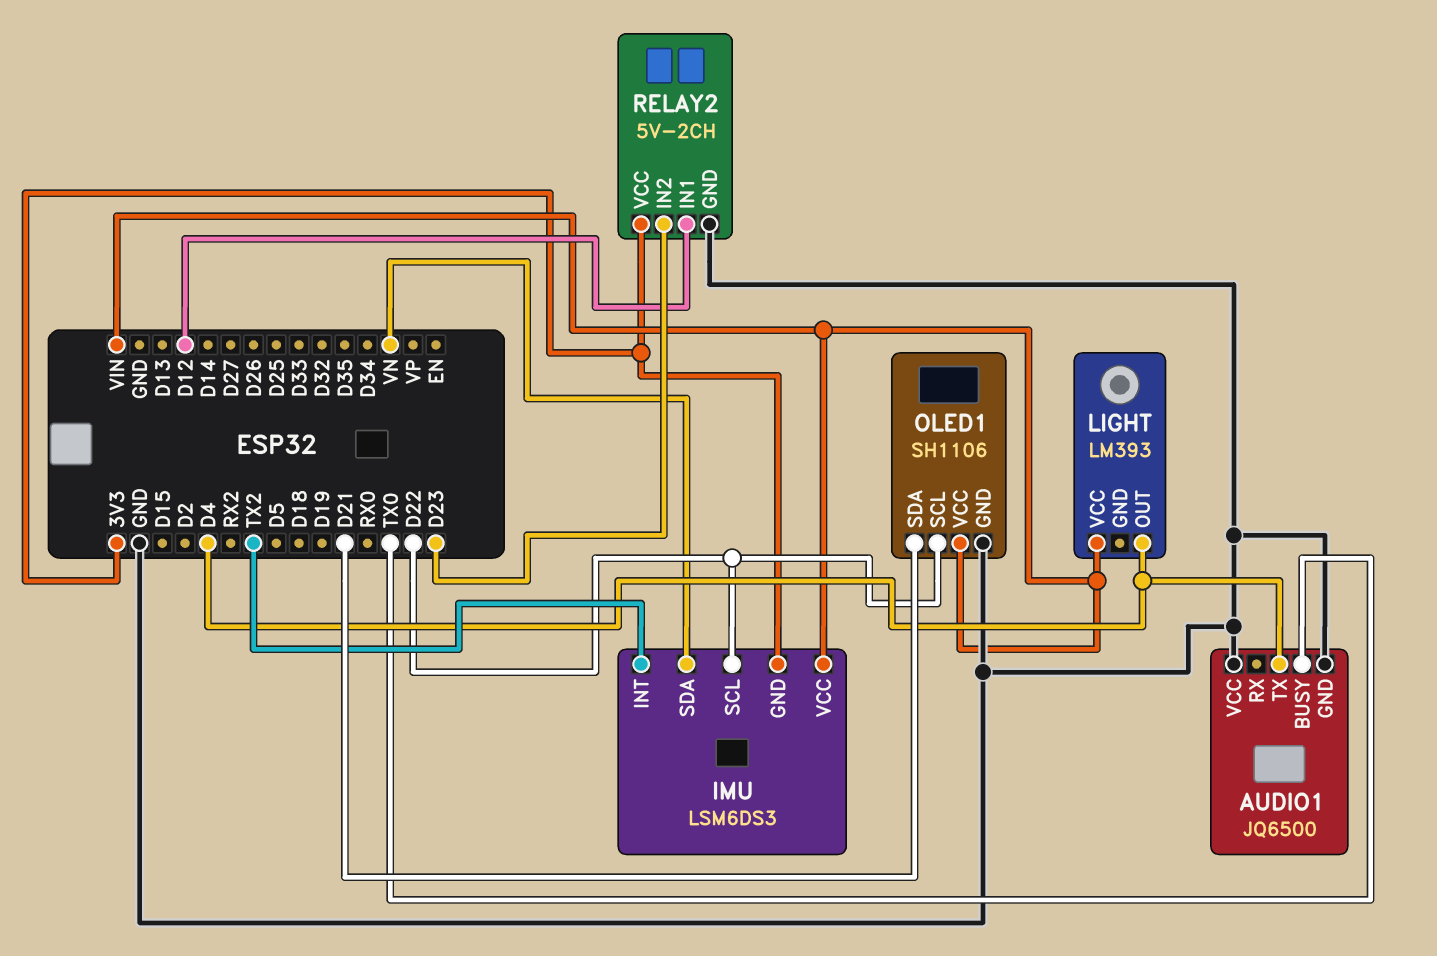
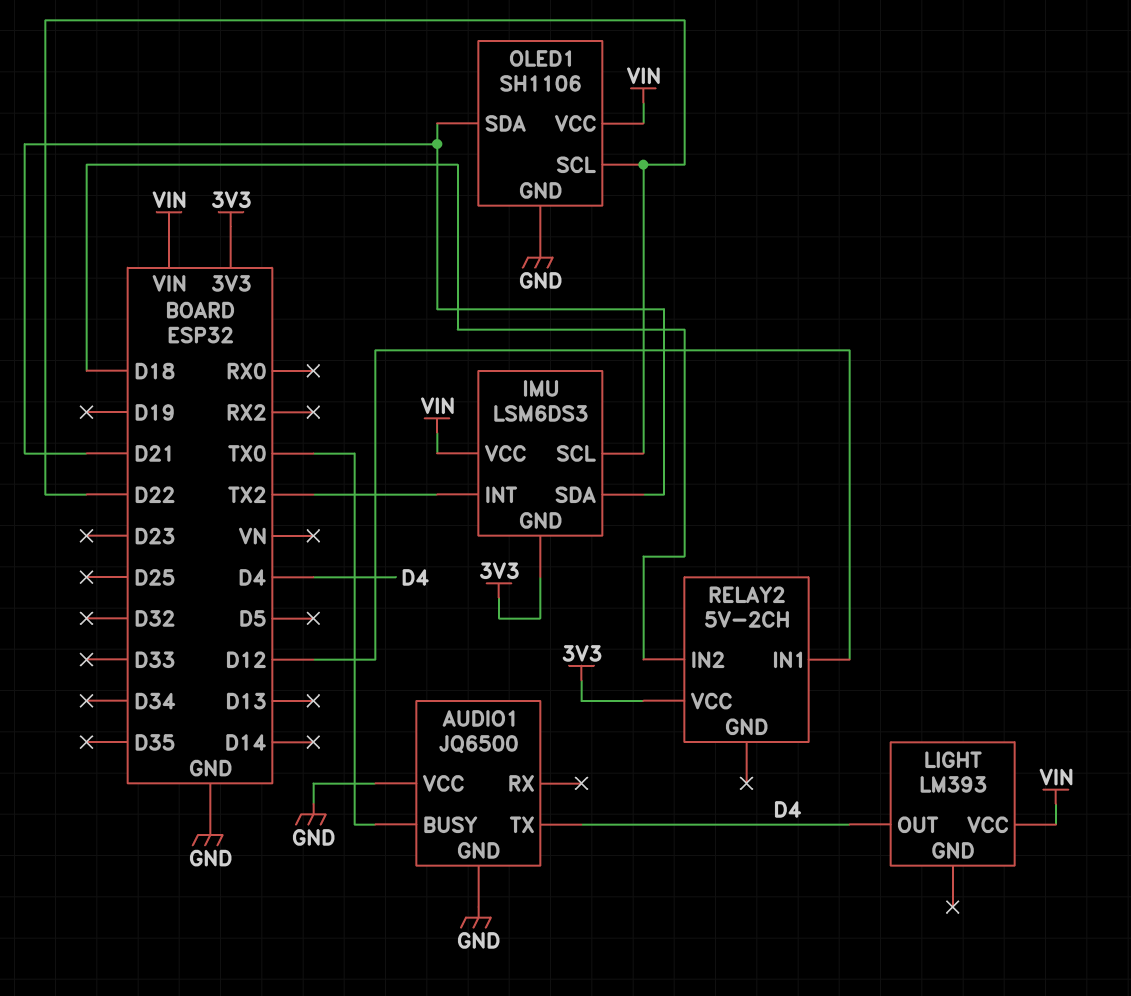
IMU pin SDA: VN -> D21
RELAY2 pin GND: GND -> none
RELAY2 pin IN2: D23 -> D18

